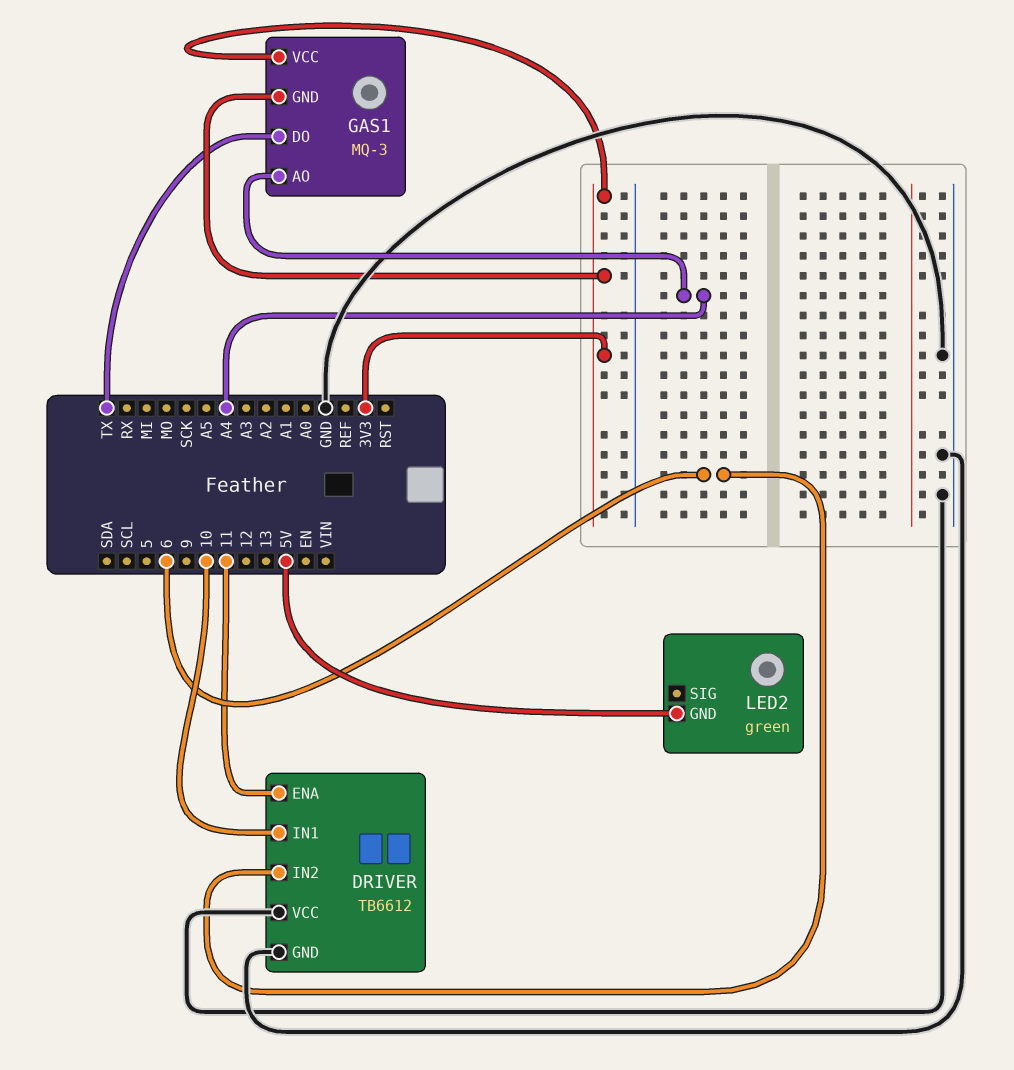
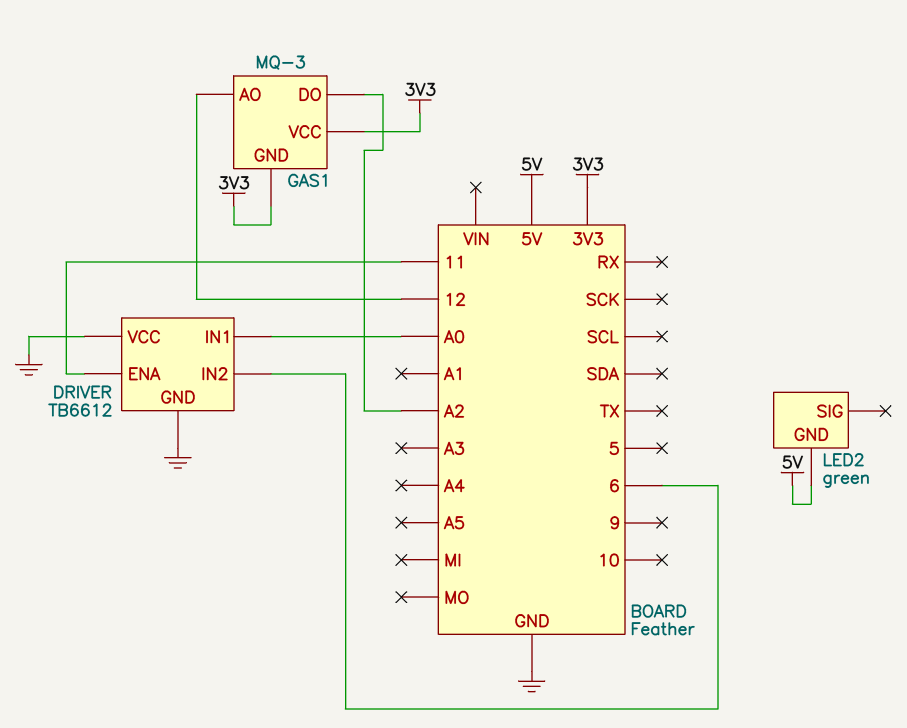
DRIVER pin IN1: 10 -> A0
GAS1 pin AO: A4 -> 12
GAS1 pin DO: TX -> A2

